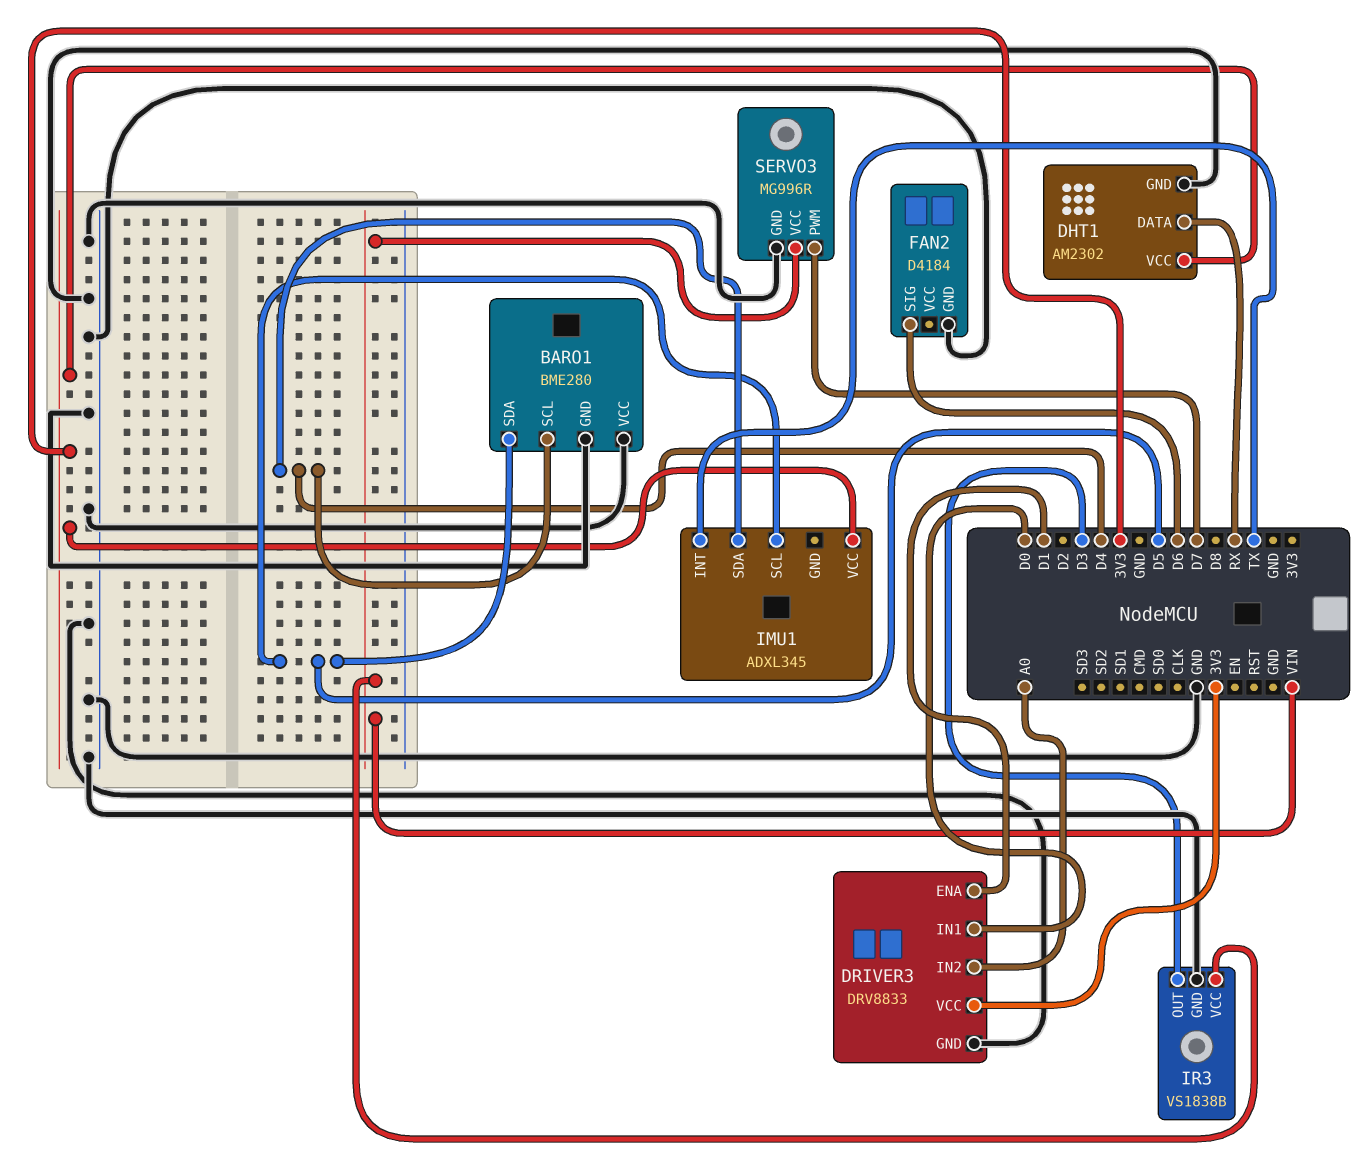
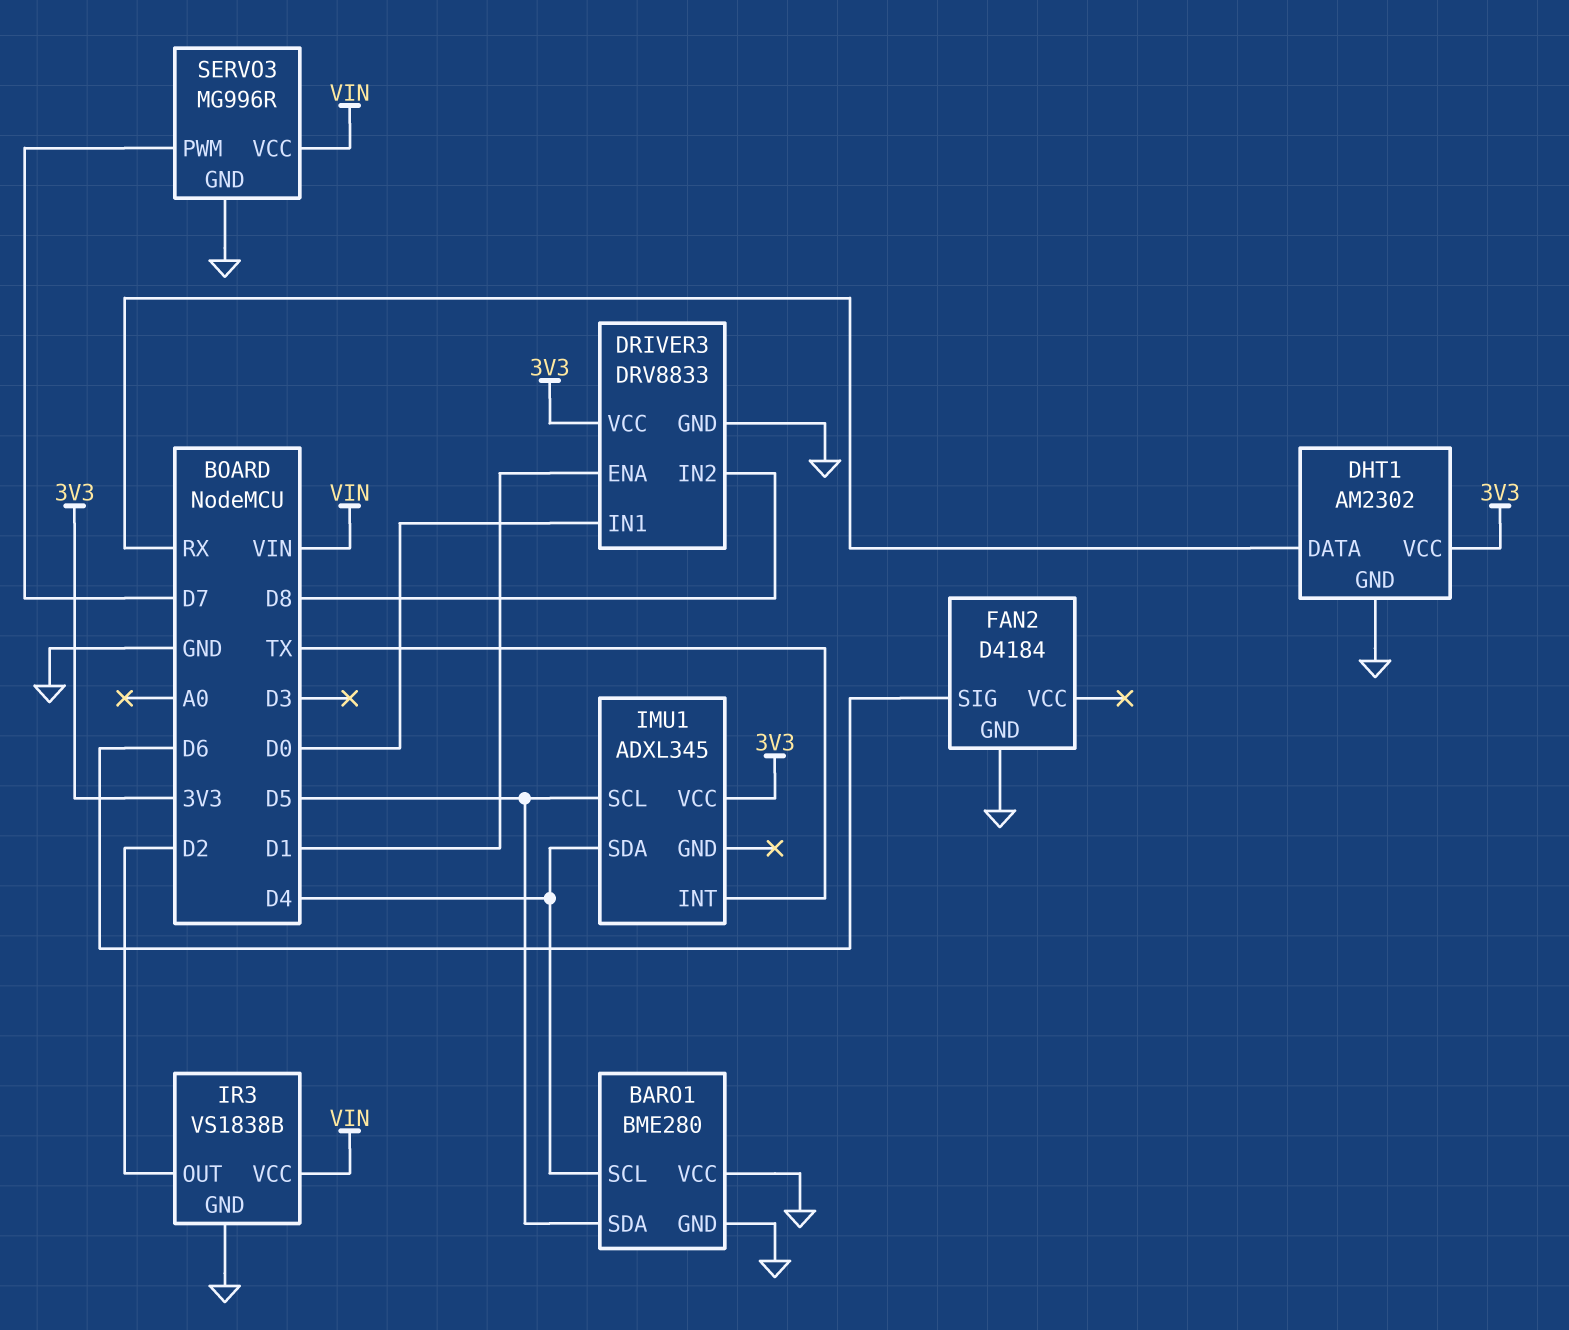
DRIVER3 pin IN2: A0 -> D8
IR3 pin OUT: D3 -> D2

